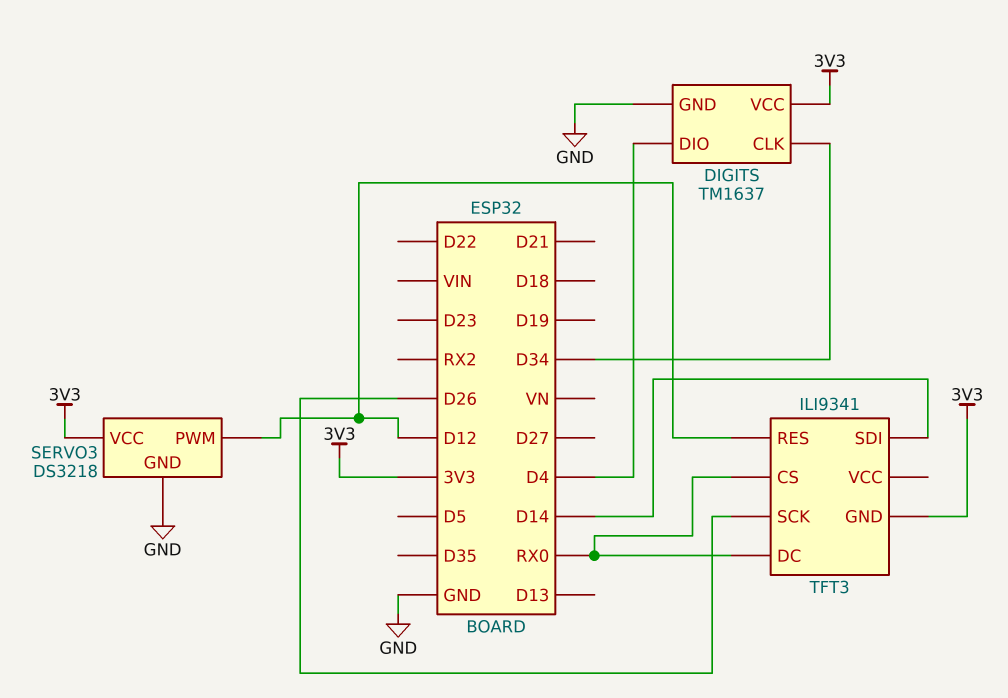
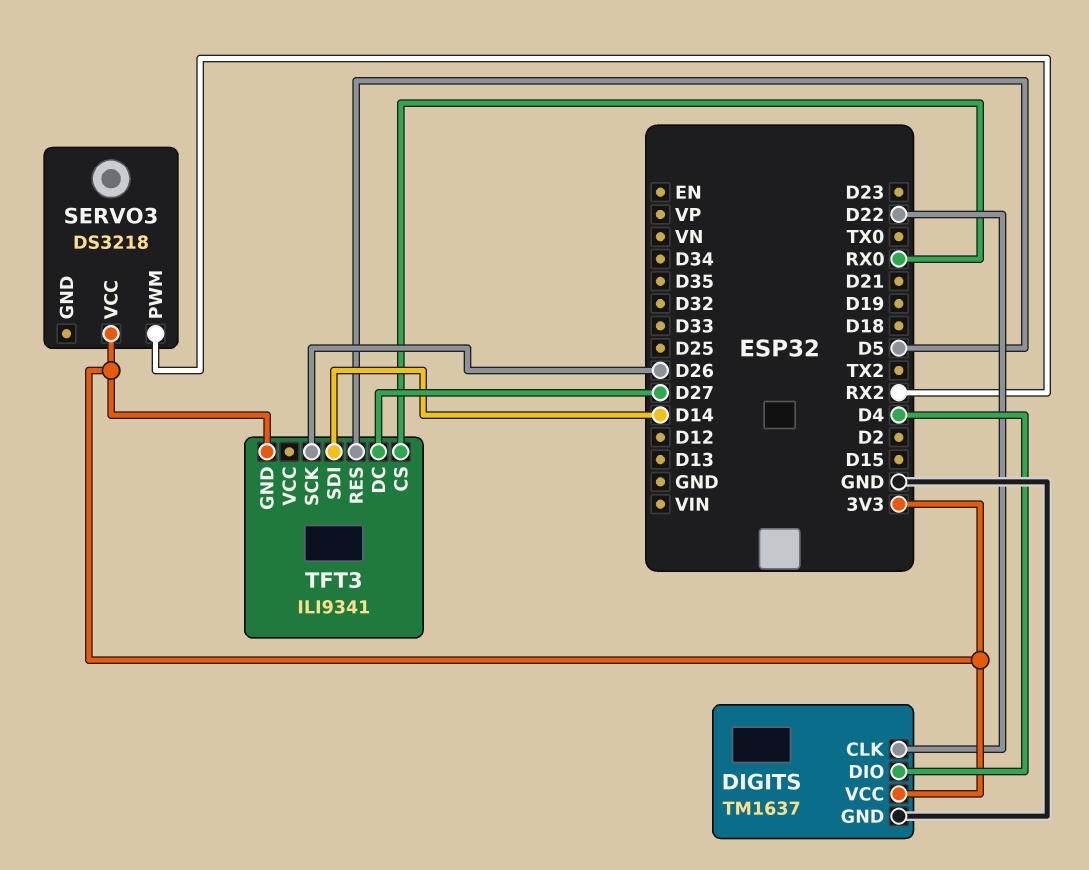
DIGITS pin CLK: D34 -> D22
SERVO3 pin GND: GND -> none
SERVO3 pin PWM: D12 -> RX2
TFT3 pin DC: RX0 -> D27
TFT3 pin RES: D12 -> D5

